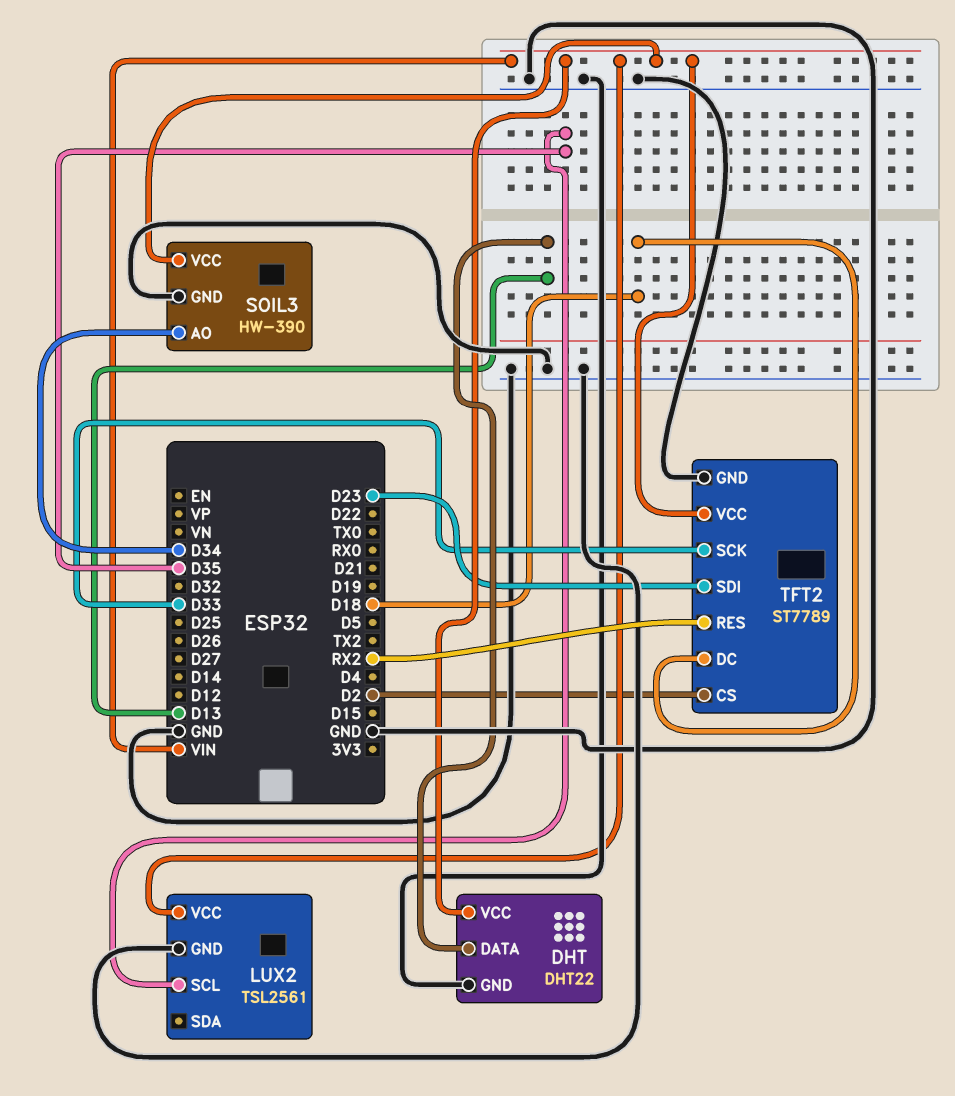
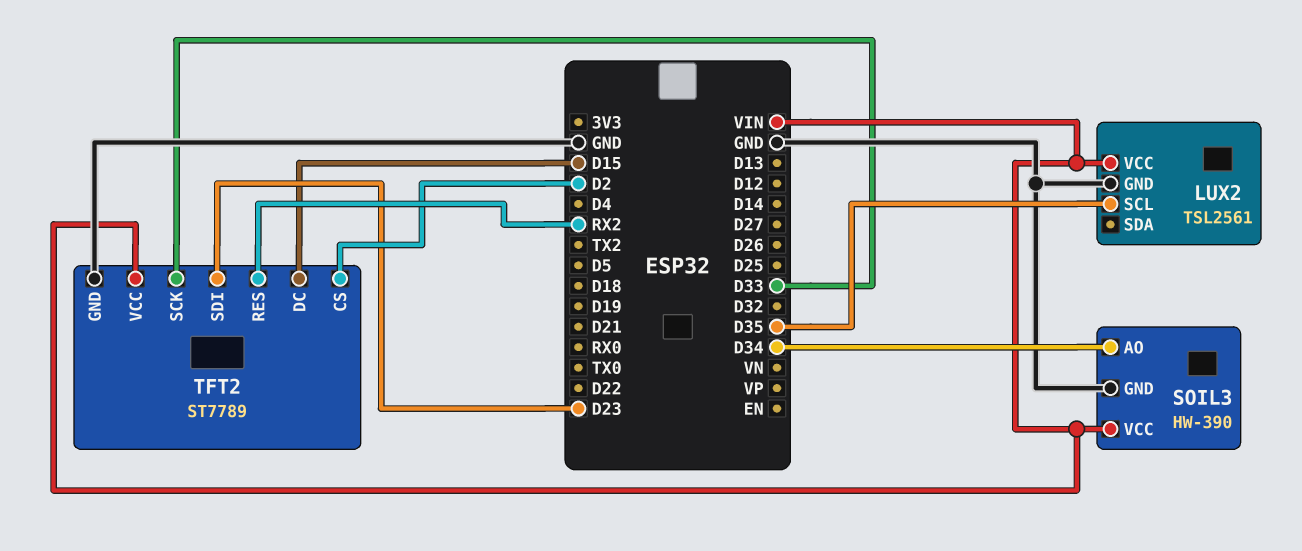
DHT: DHT22 -> none
DHT pin DATA: D13 -> none
DHT pin GND: GND -> none
DHT pin VCC: VIN -> none
TFT2 pin DC: D18 -> D15

